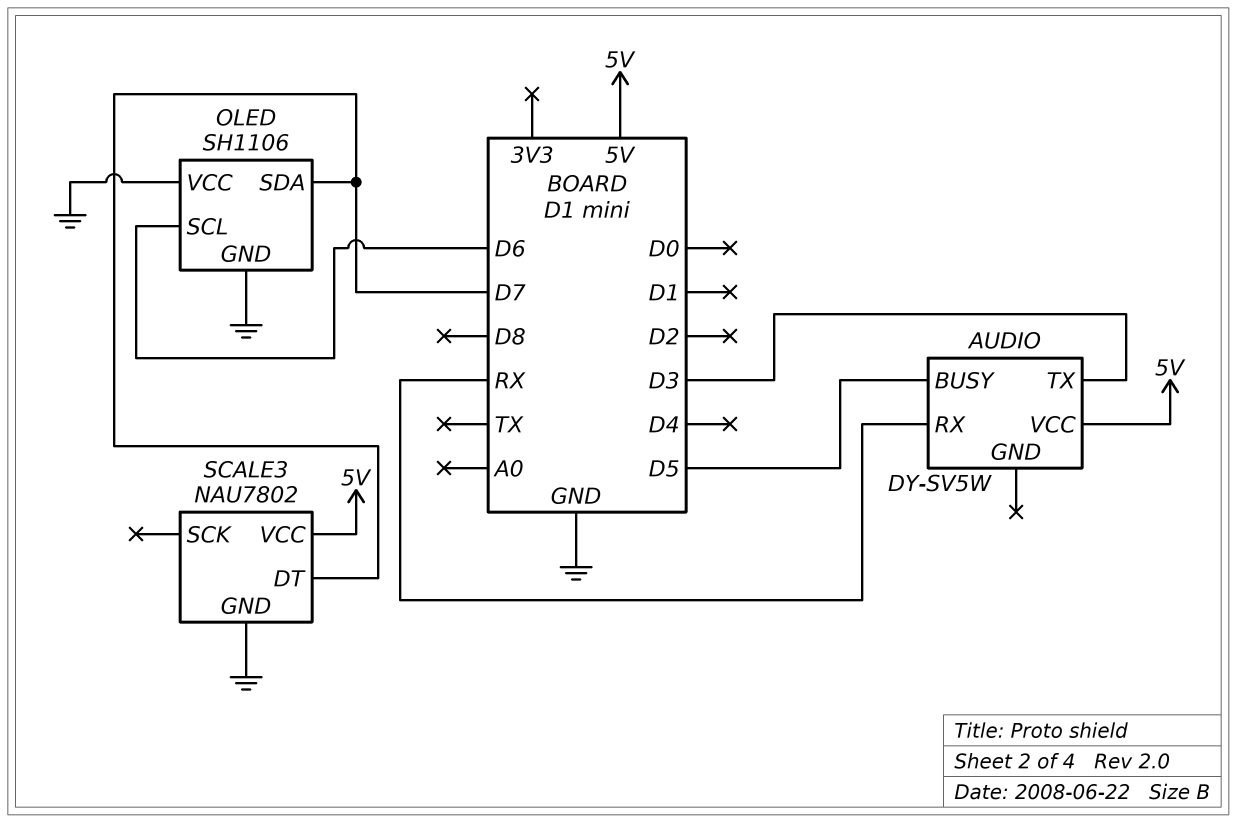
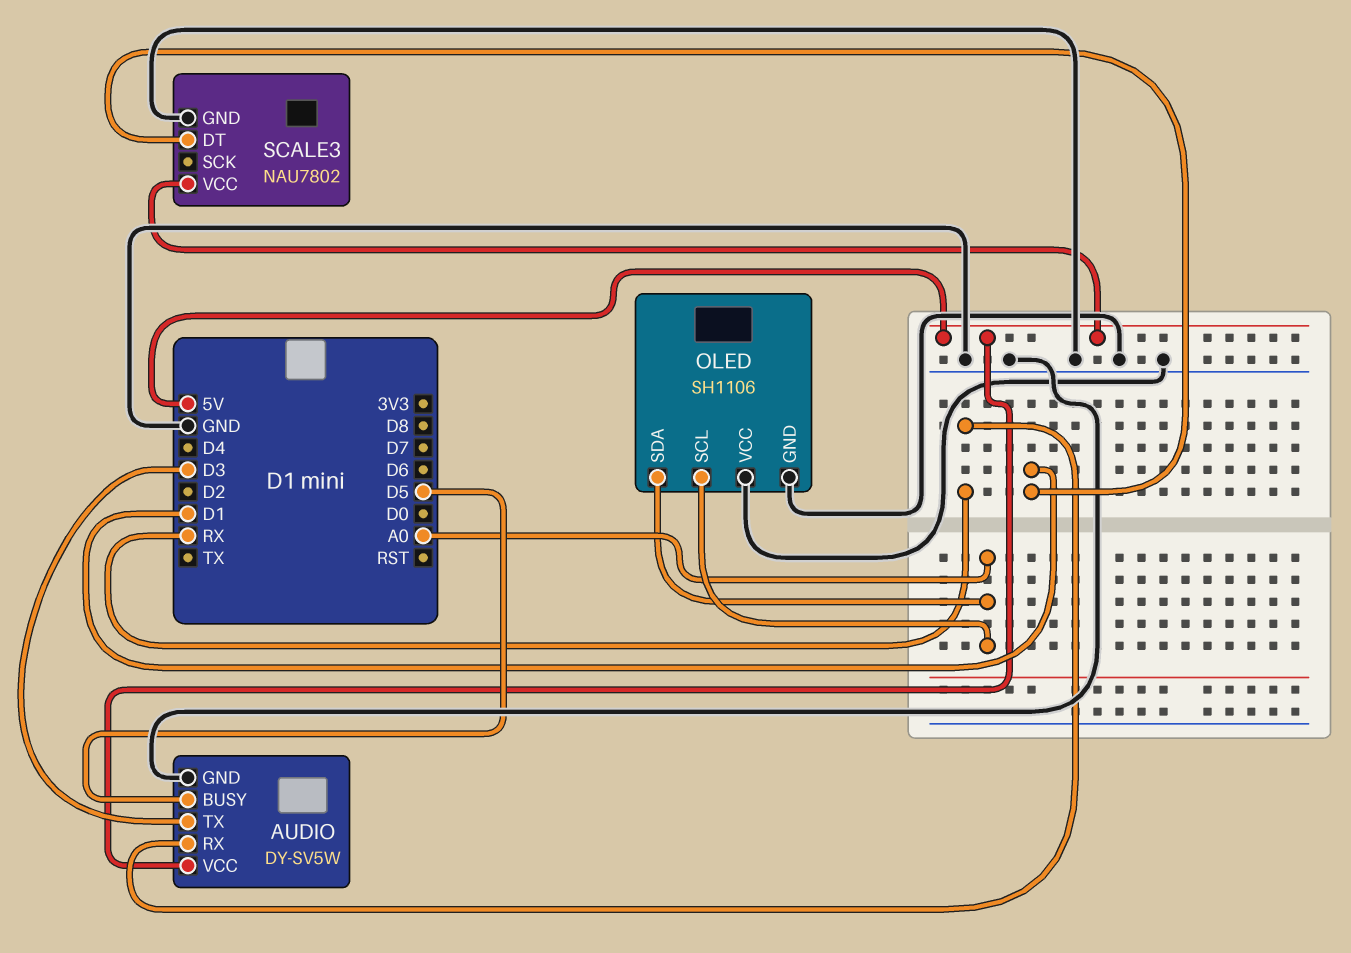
AUDIO pin GND: none -> GND
OLED pin SCL: D6 -> A0
OLED pin SDA: D7 -> A0
SCALE3 pin DT: D7 -> D1

